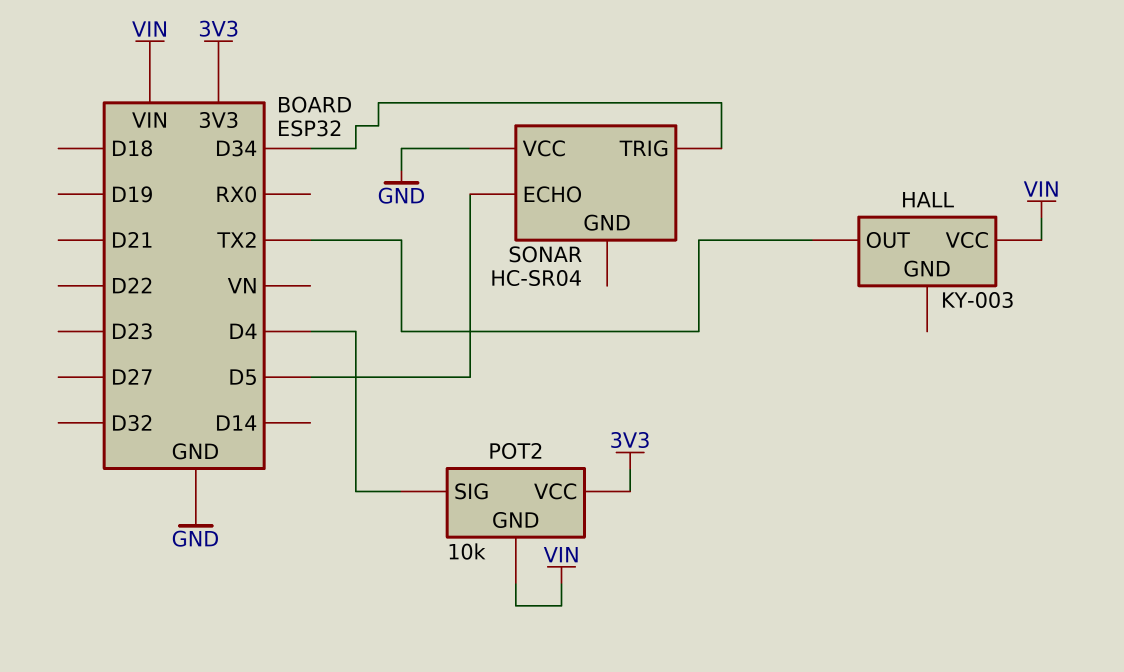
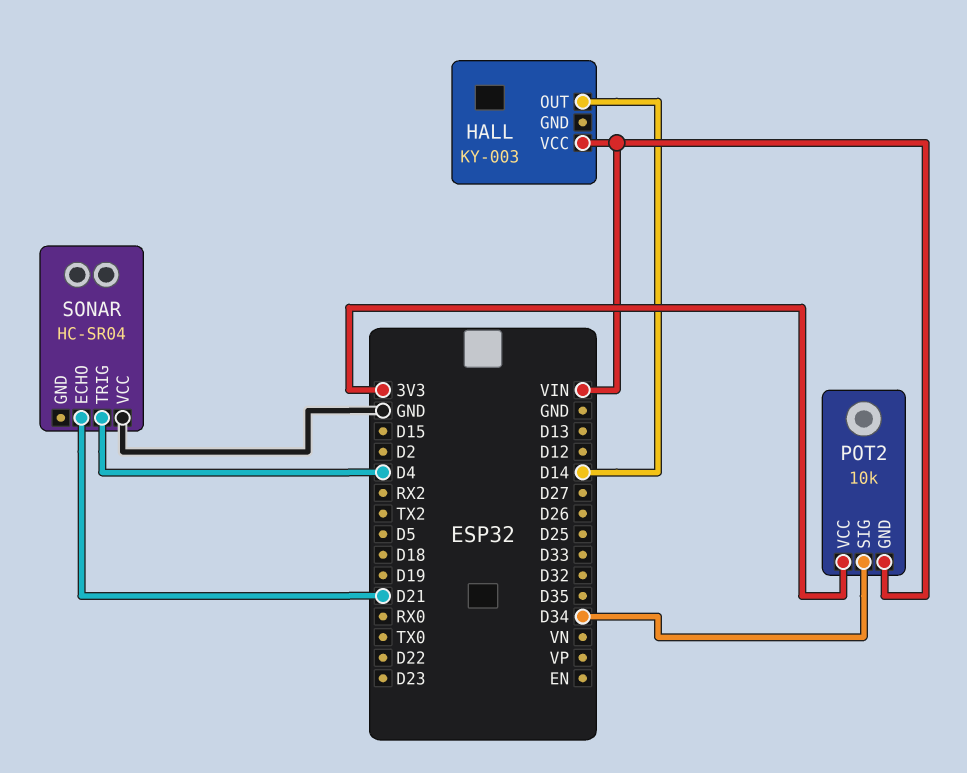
HALL pin OUT: TX2 -> D14
POT2 pin SIG: D4 -> D34
SONAR pin ECHO: D5 -> D21
SONAR pin TRIG: D34 -> D4

